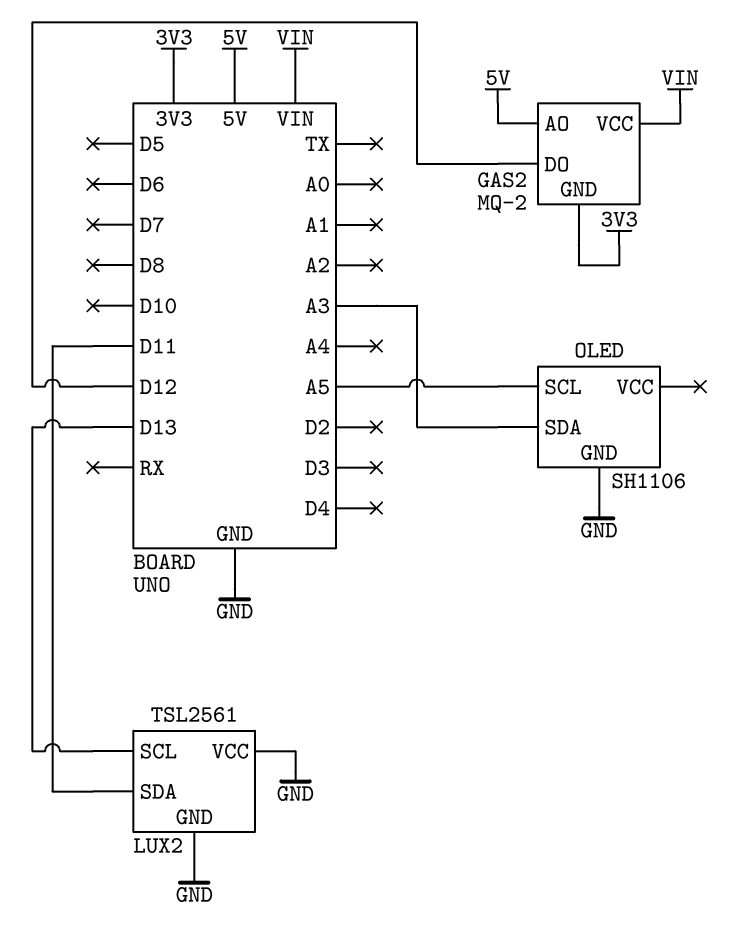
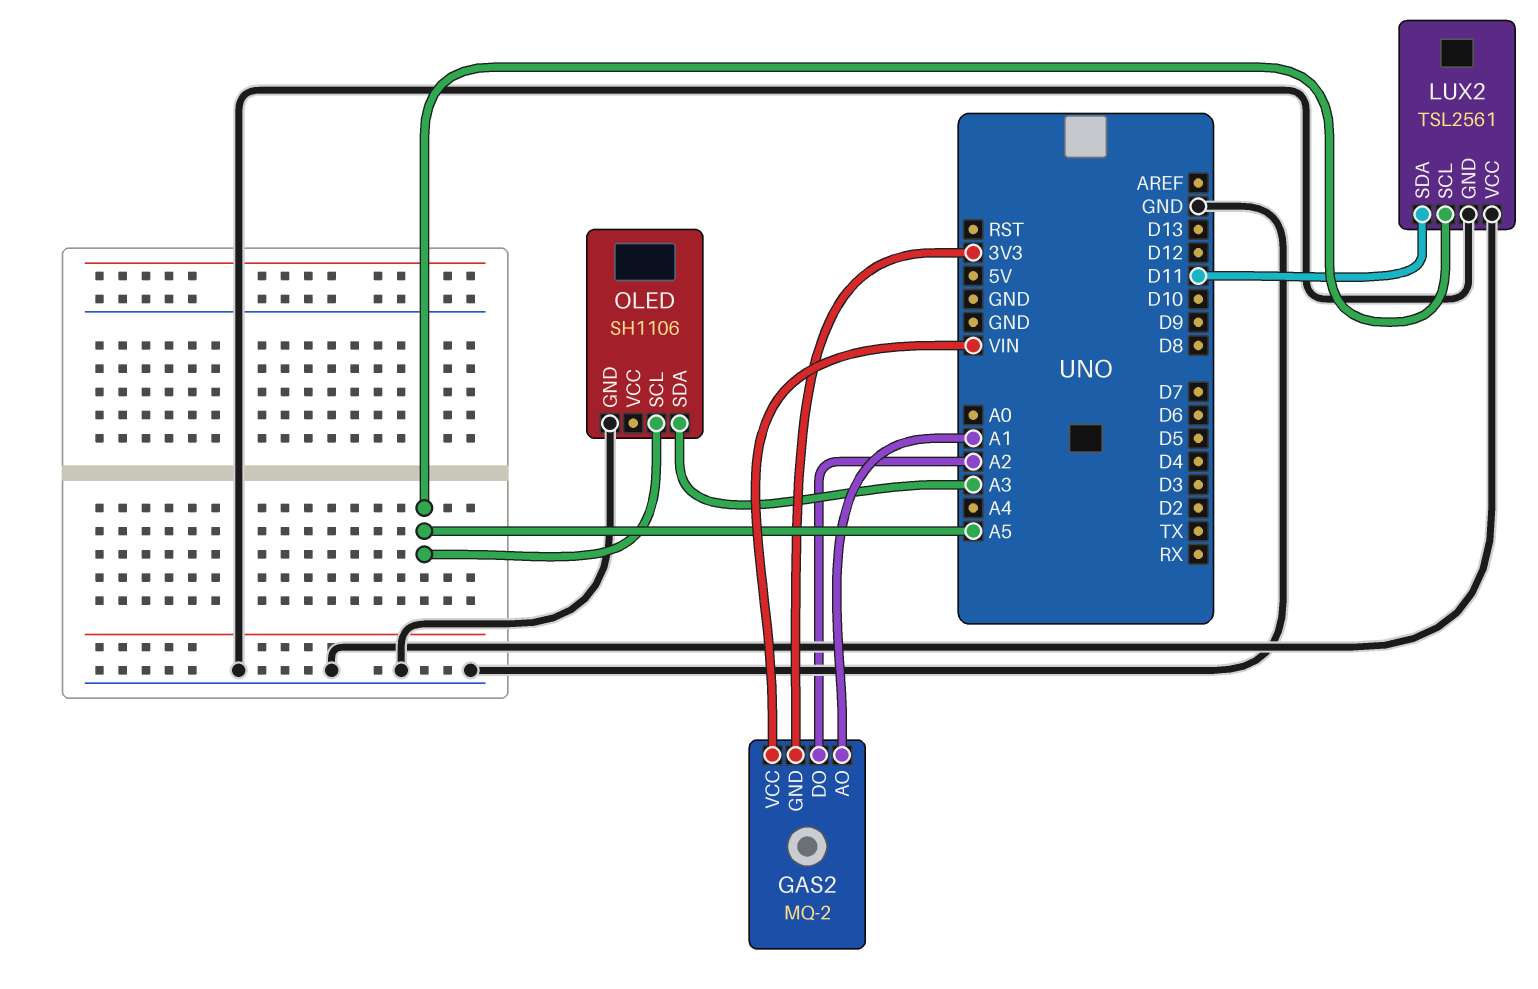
GAS2 pin AO: 5V -> A1
GAS2 pin DO: D12 -> A2
LUX2 pin SCL: D13 -> A5

